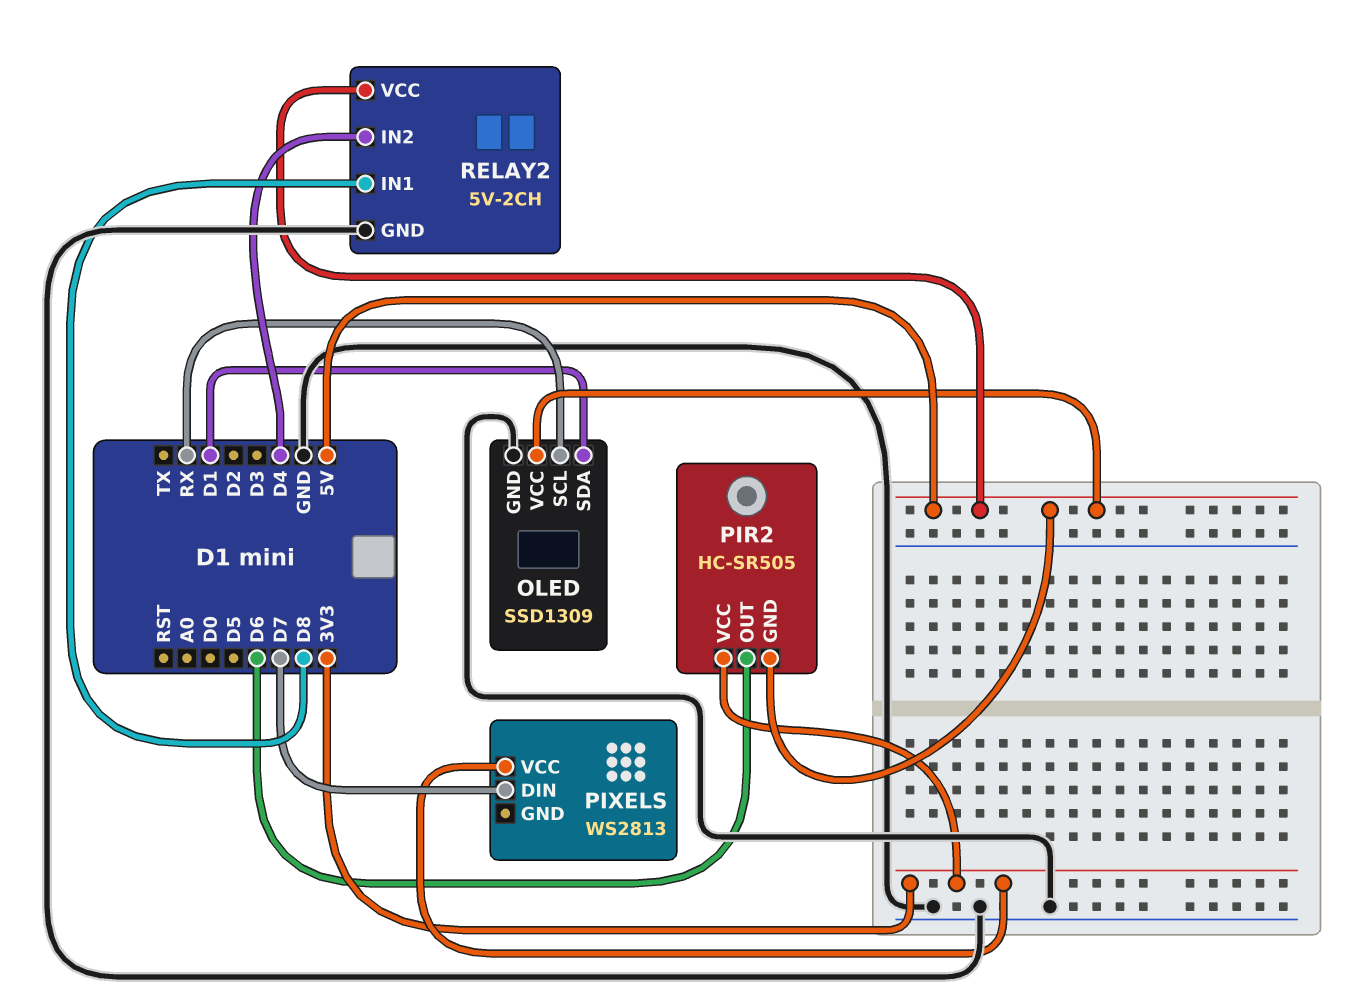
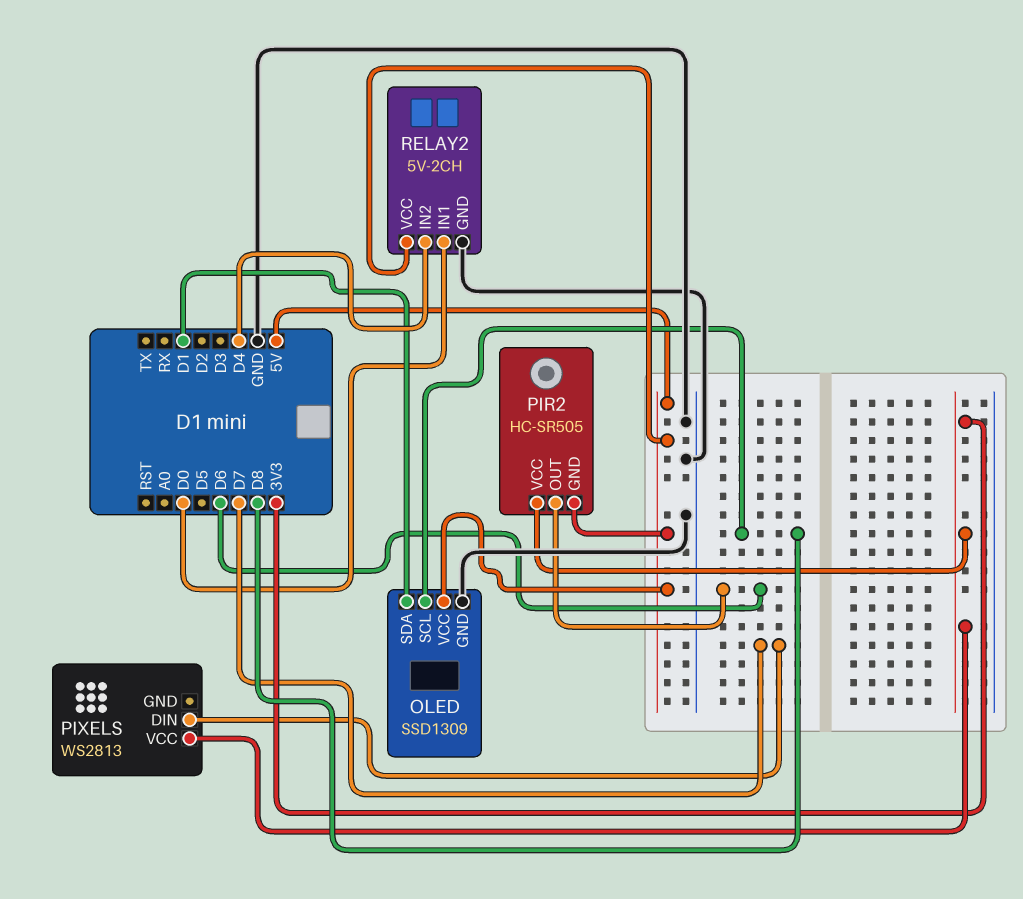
OLED pin SCL: RX -> D8
RELAY2 pin IN1: D8 -> D0

